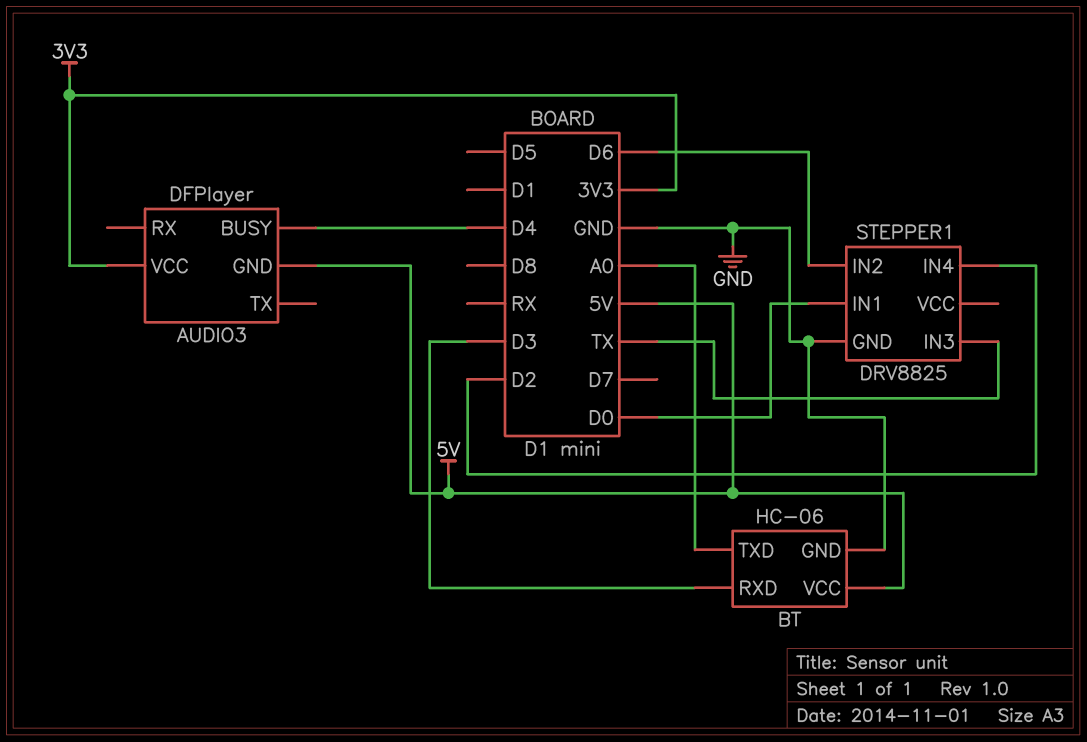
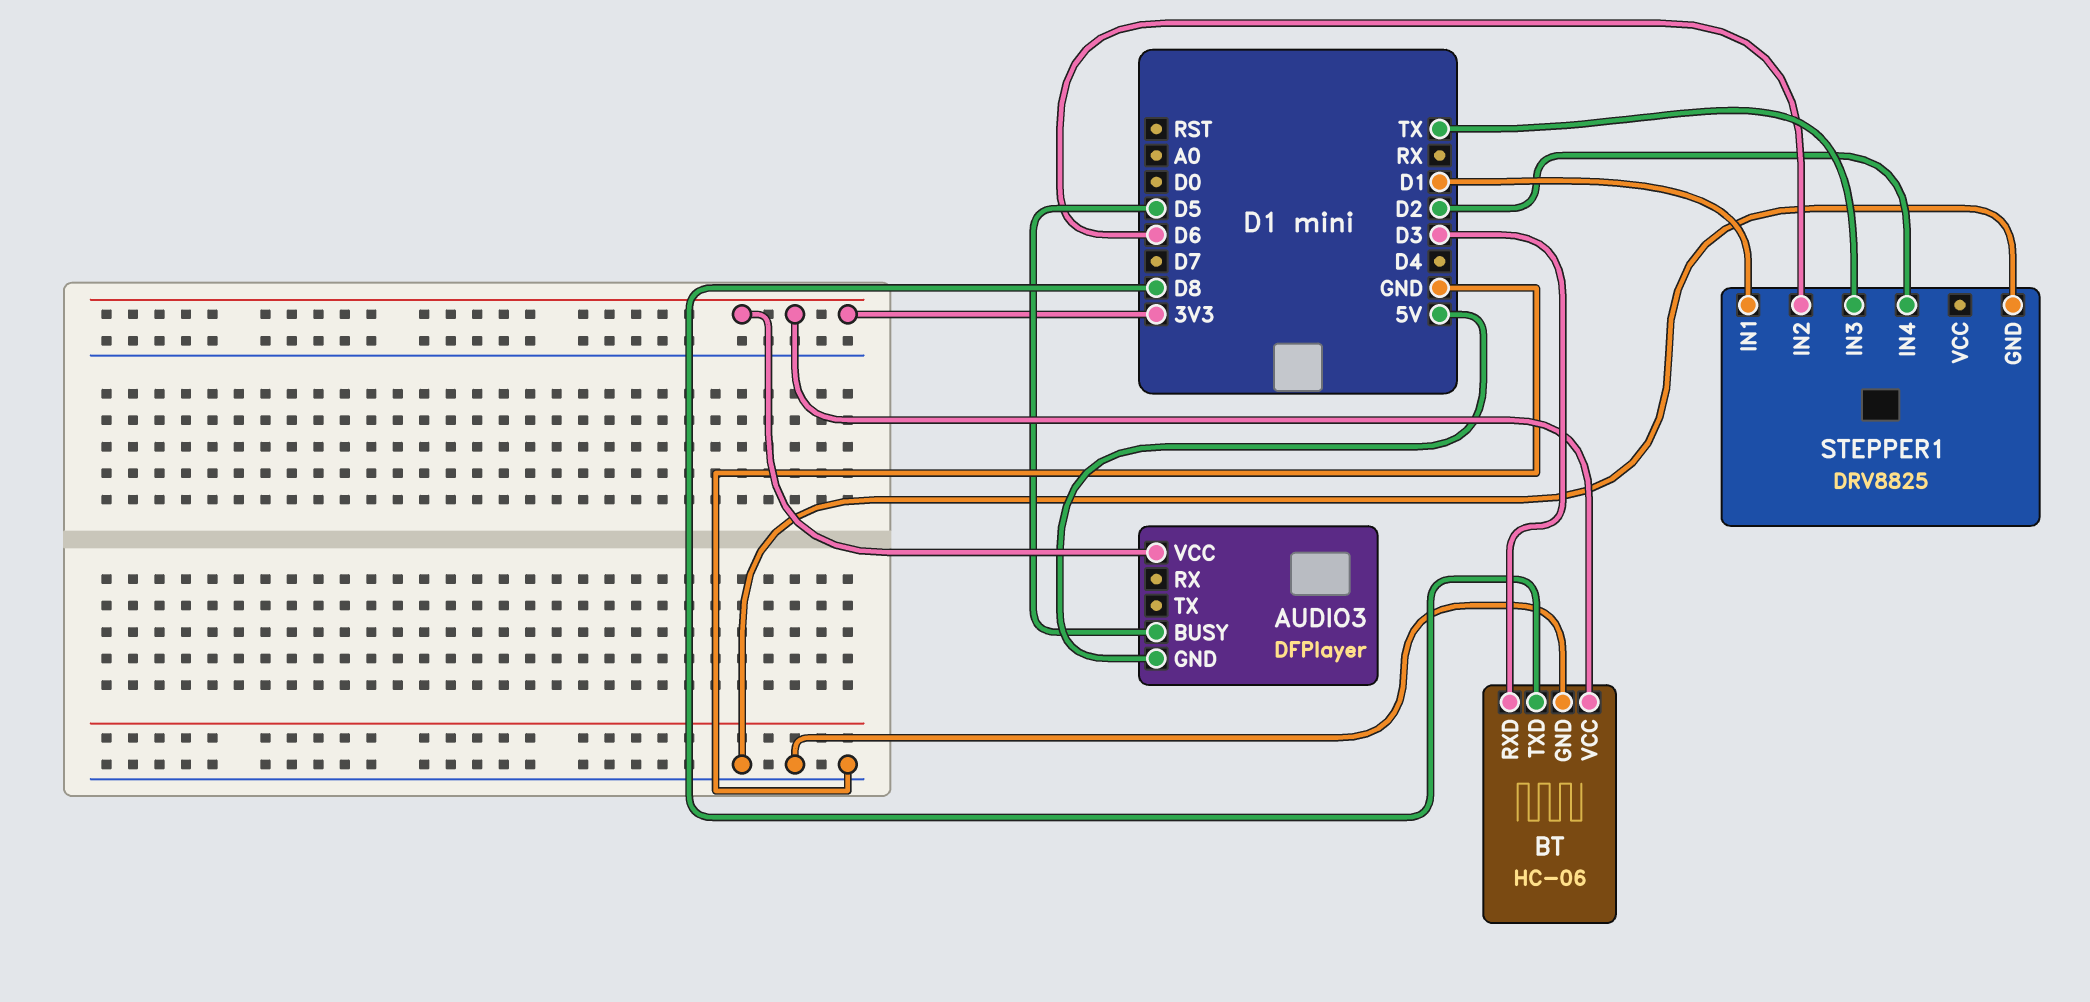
AUDIO3 pin BUSY: D4 -> D5
BT pin TXD: A0 -> D8
BT pin VCC: 5V -> 3V3
STEPPER1 pin IN1: D0 -> D1

